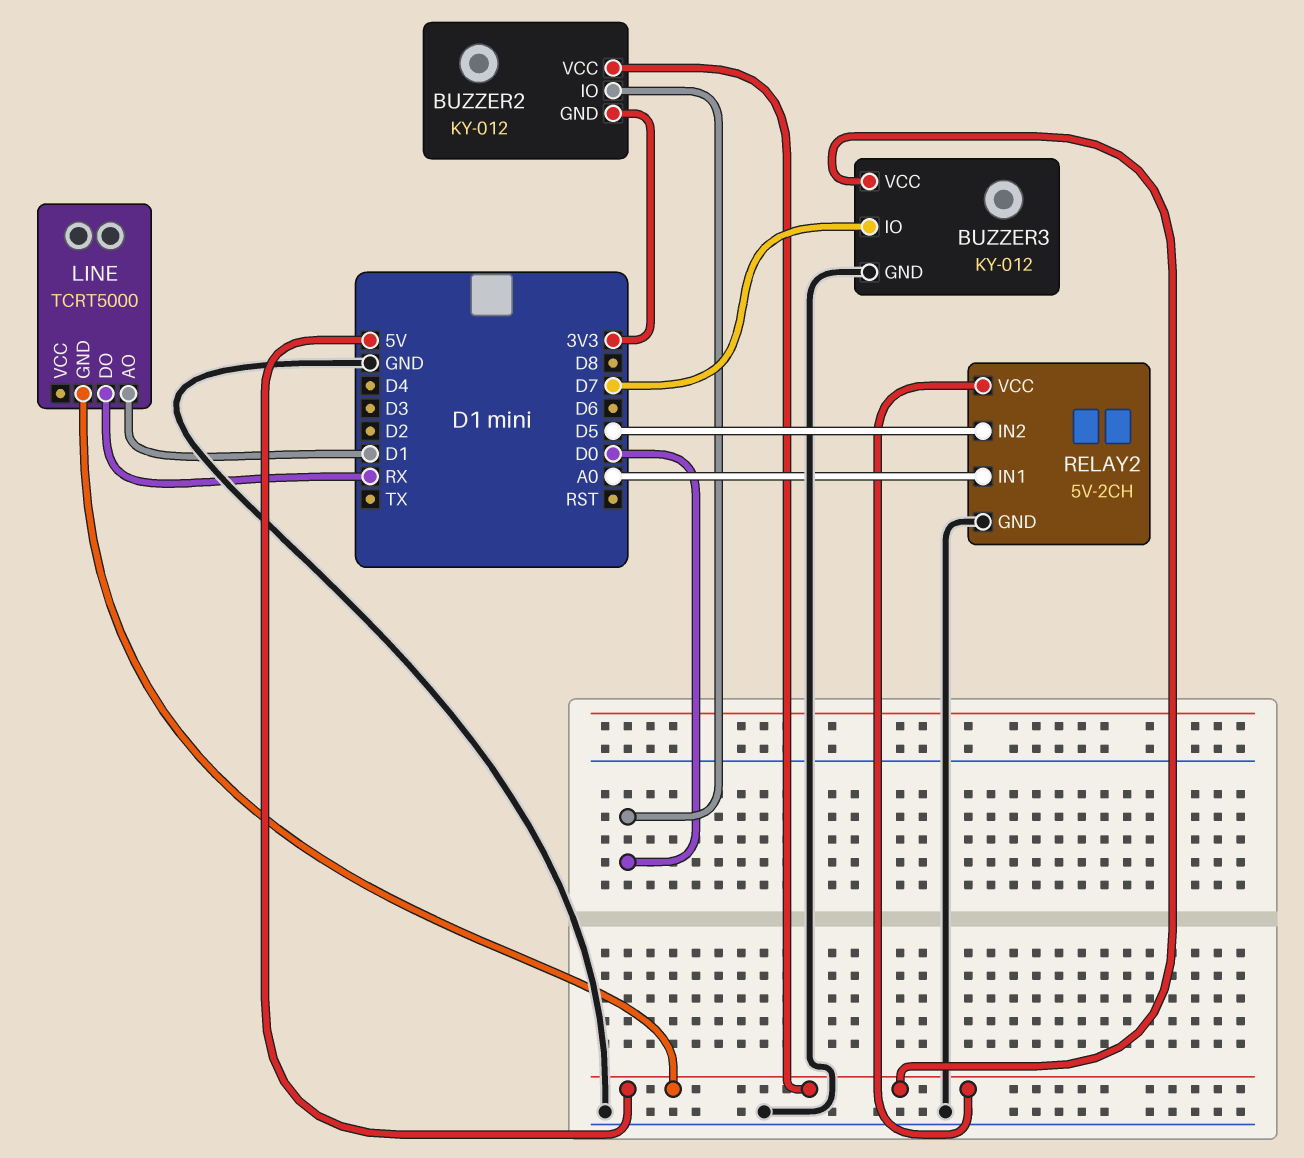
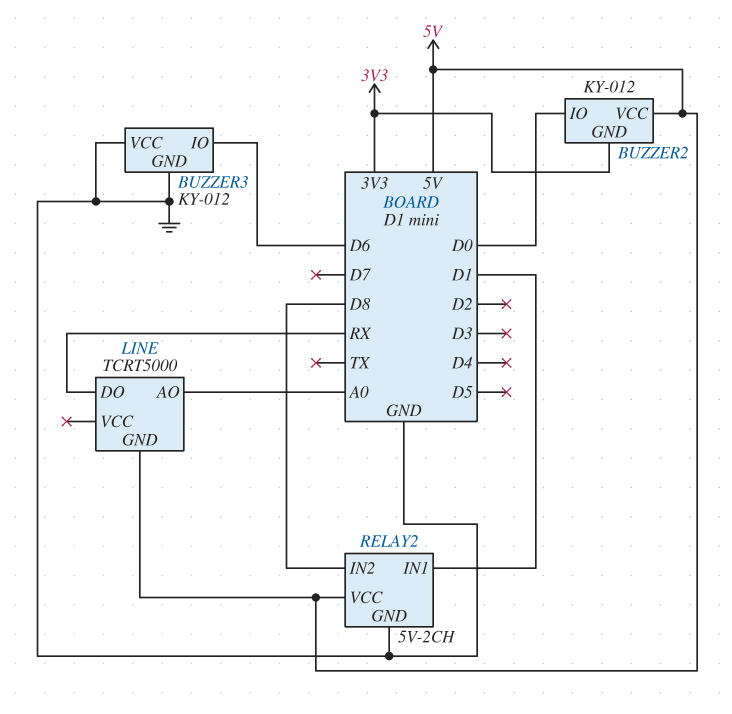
BUZZER3 pin IO: D7 -> D6
BUZZER3 pin VCC: 5V -> GND
LINE pin AO: D1 -> A0
RELAY2 pin IN1: A0 -> D1
RELAY2 pin IN2: D5 -> D8

